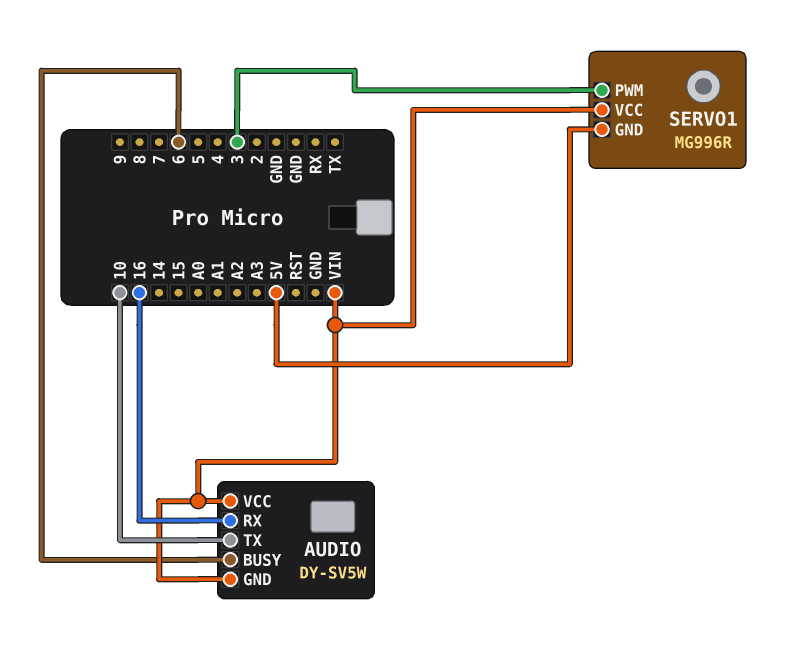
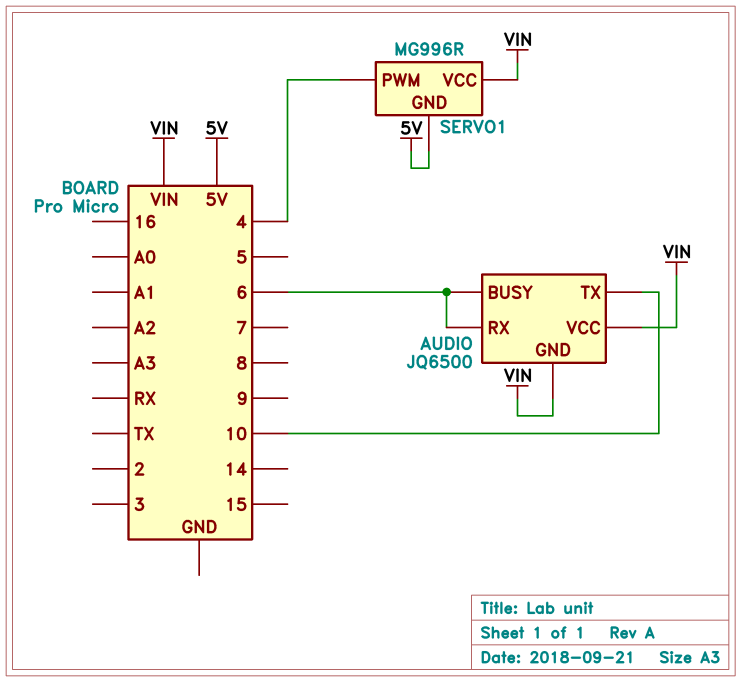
AUDIO: DY-SV5W -> JQ6500
AUDIO pin RX: 16 -> 6
SERVO1 pin PWM: 3 -> 4

